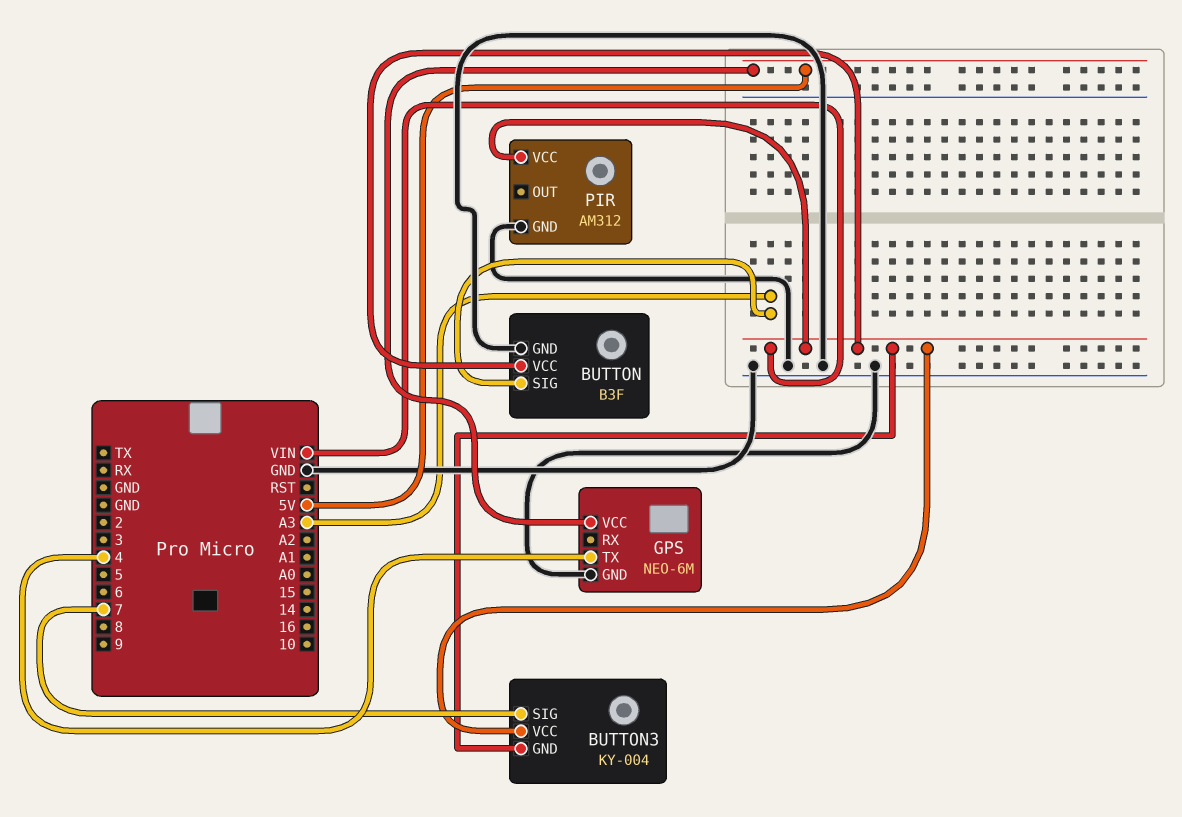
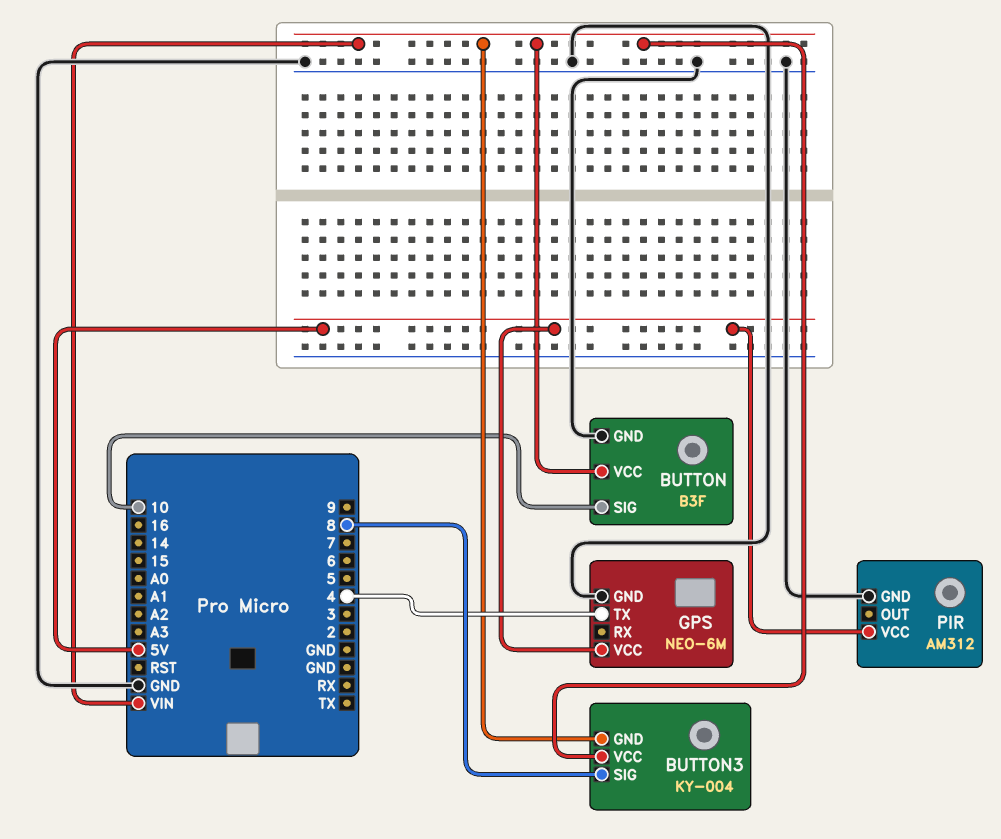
BUTTON pin SIG: A3 -> 10
BUTTON3 pin SIG: 7 -> 8
PIR pin VCC: VIN -> 5V

